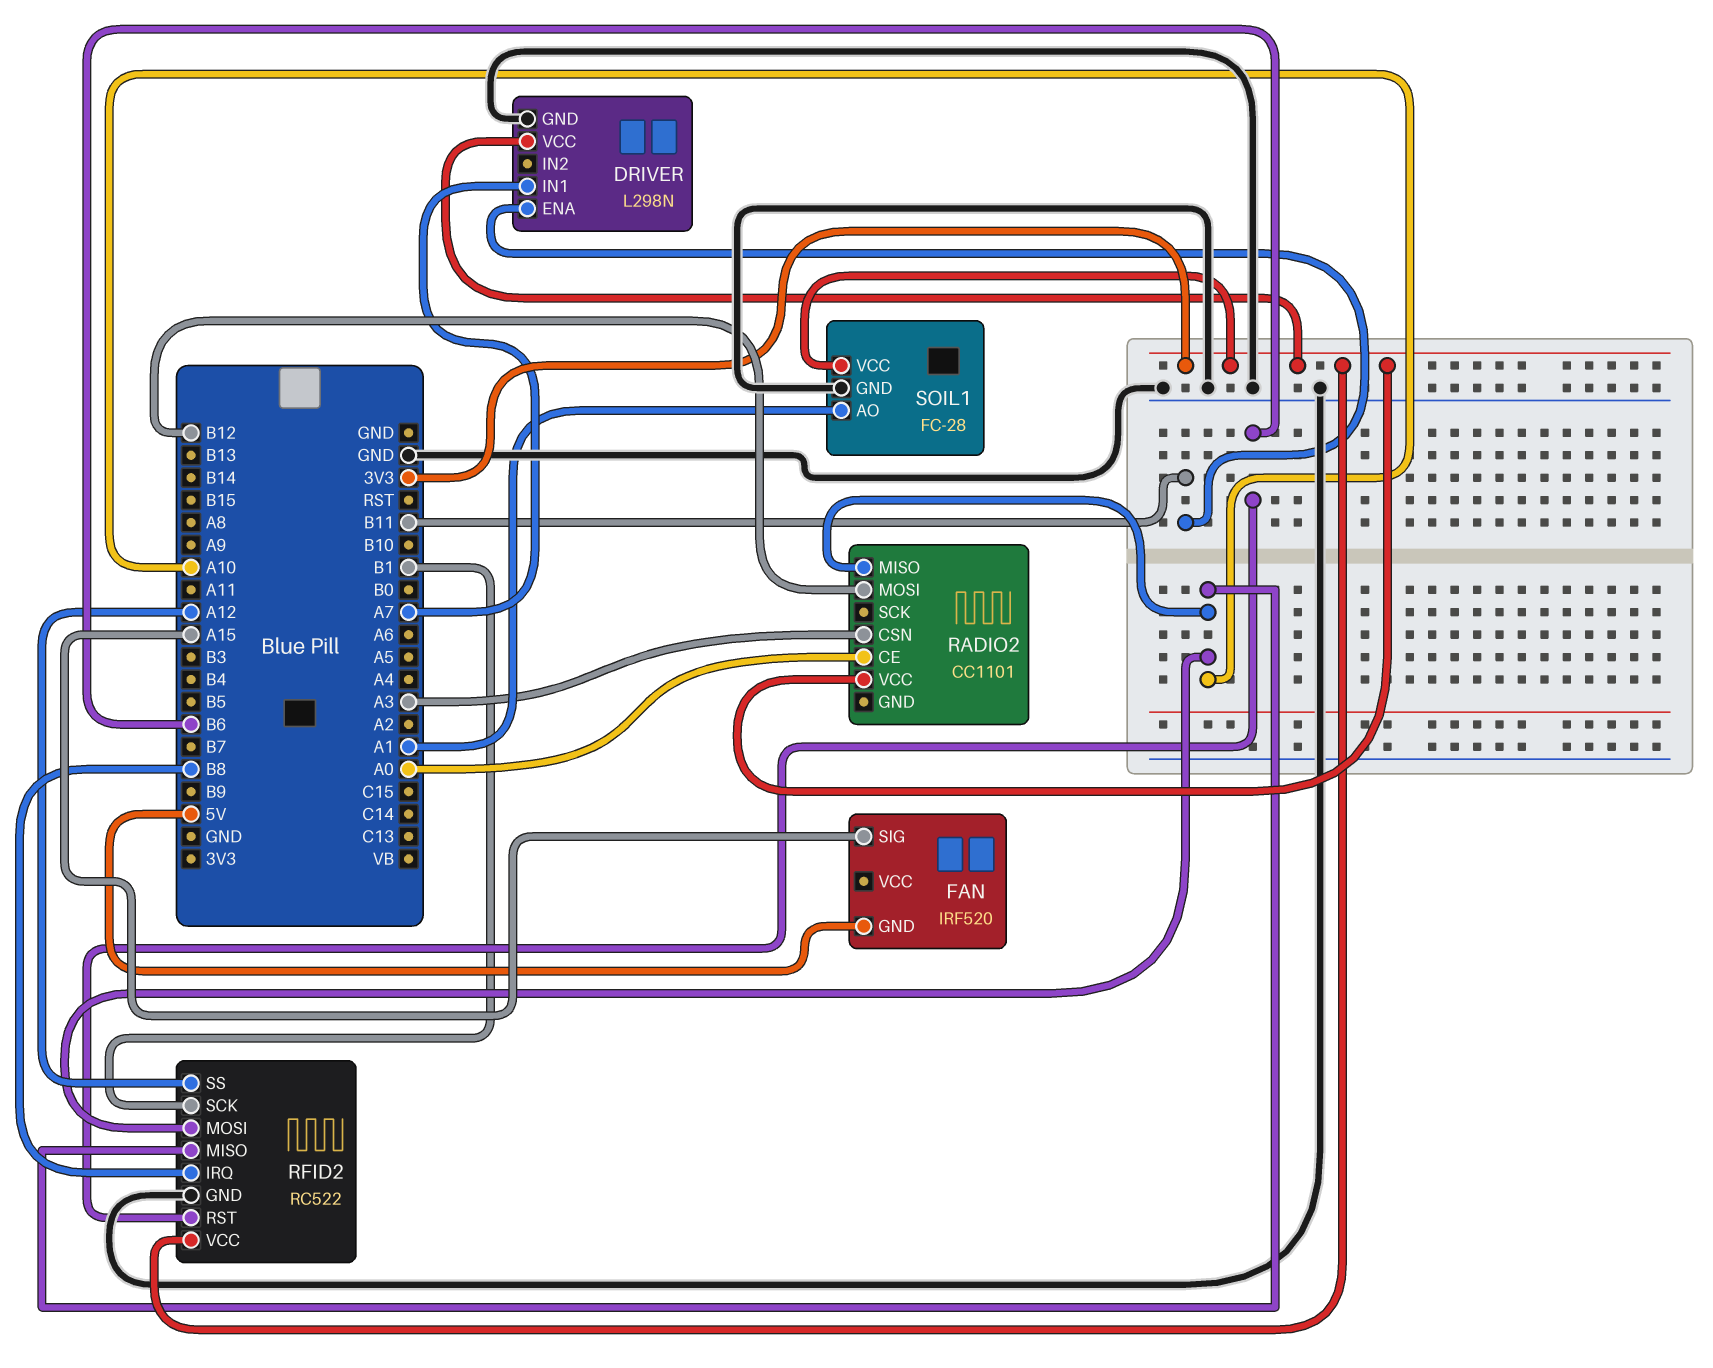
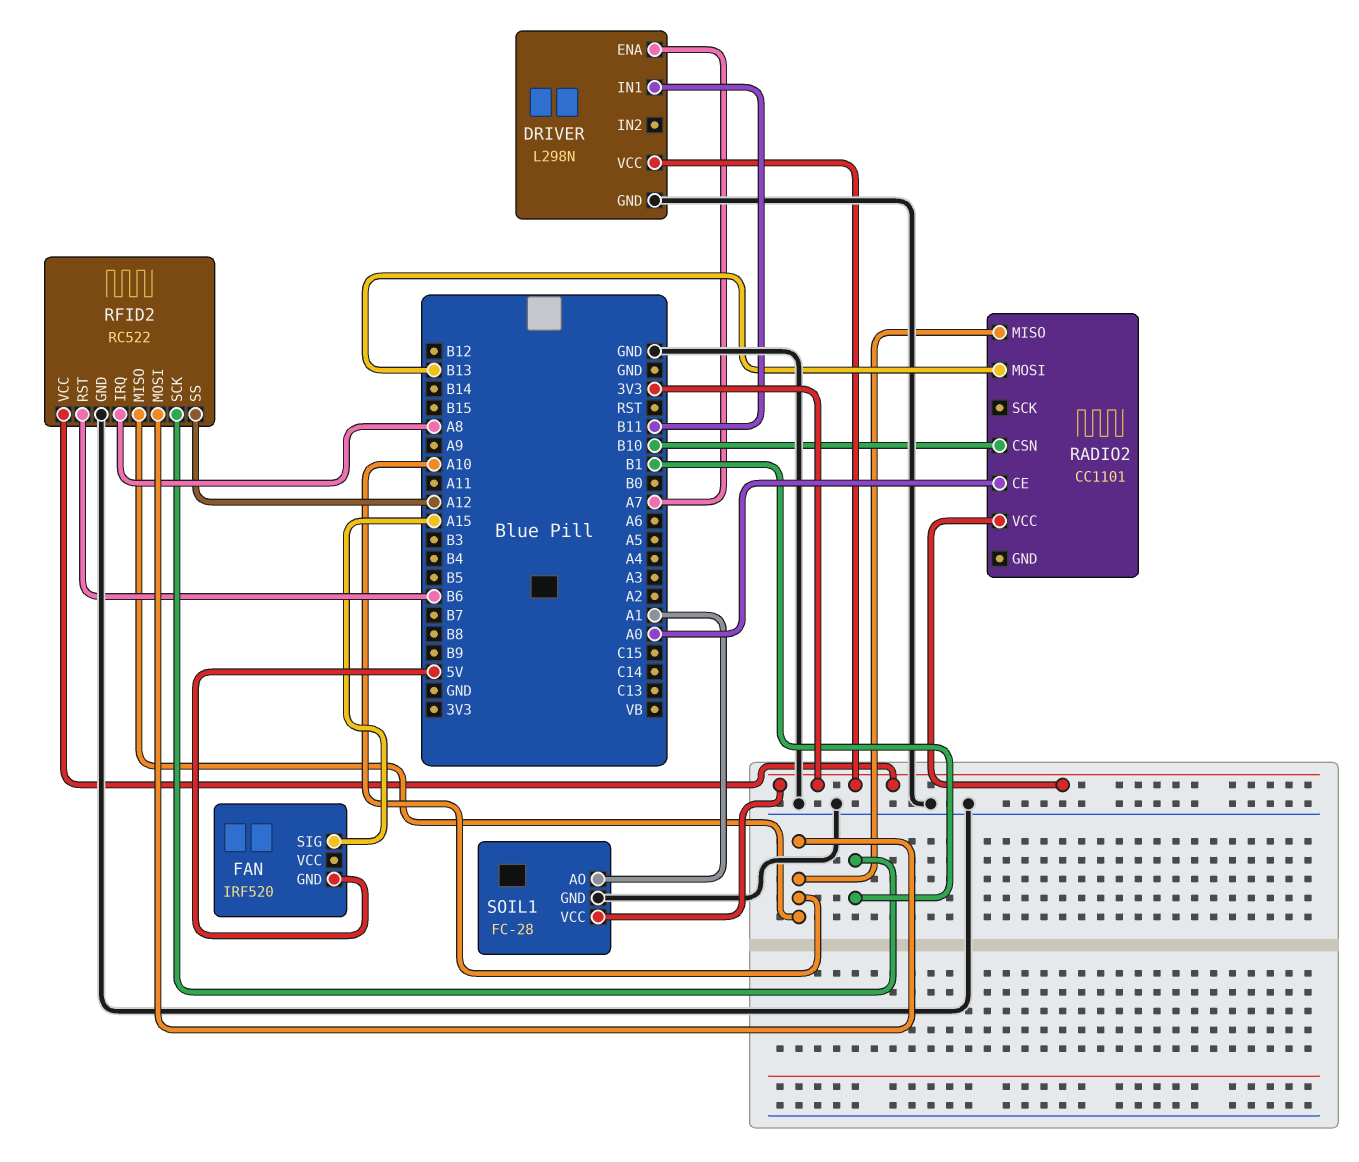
DRIVER pin ENA: B11 -> A7
DRIVER pin IN1: A7 -> B11
RADIO2 pin CSN: A3 -> B10
RADIO2 pin MOSI: B12 -> B13
RFID2 pin IRQ: B8 -> A8

